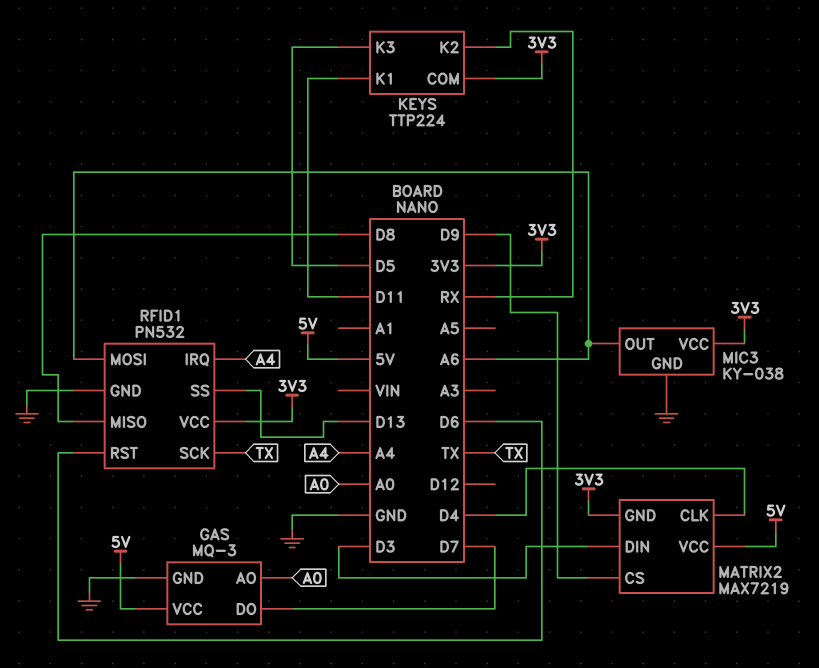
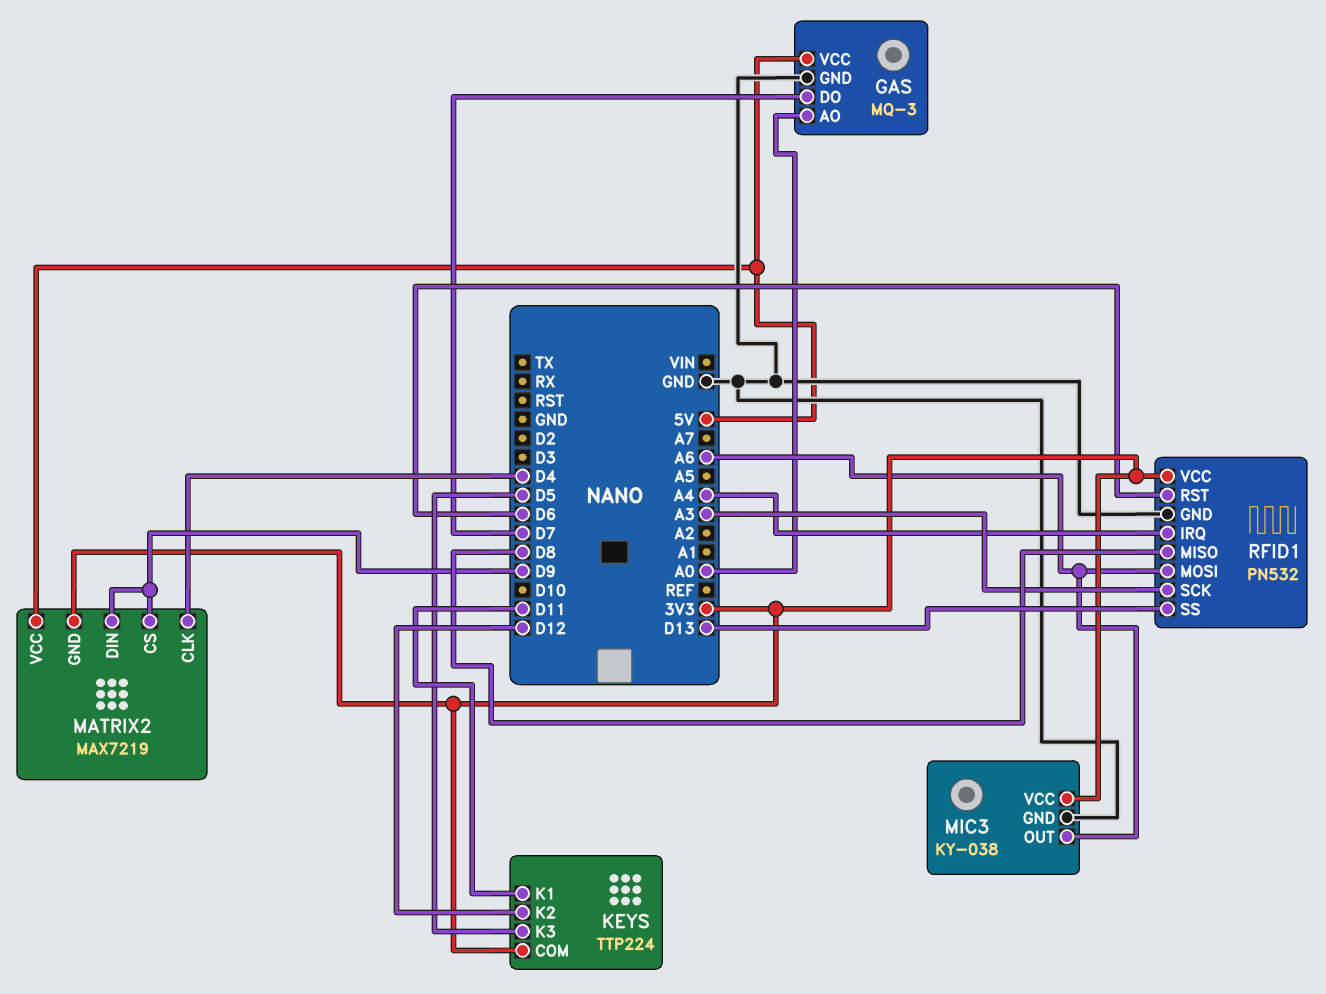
KEYS pin K2: RX -> D12
MATRIX2 pin DIN: D3 -> D9
RFID1 pin SCK: TX -> A3

